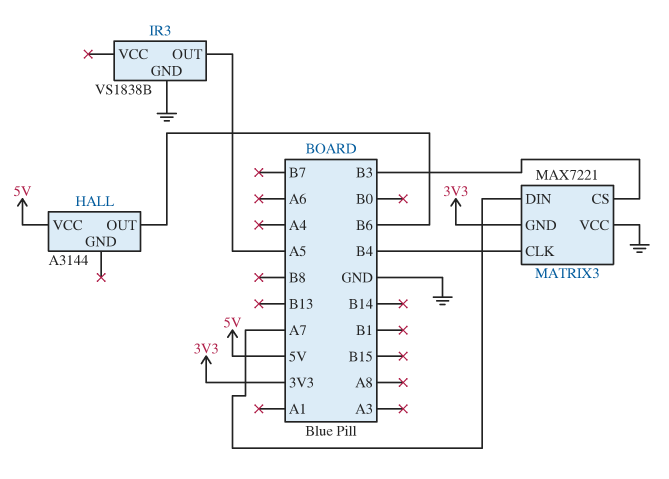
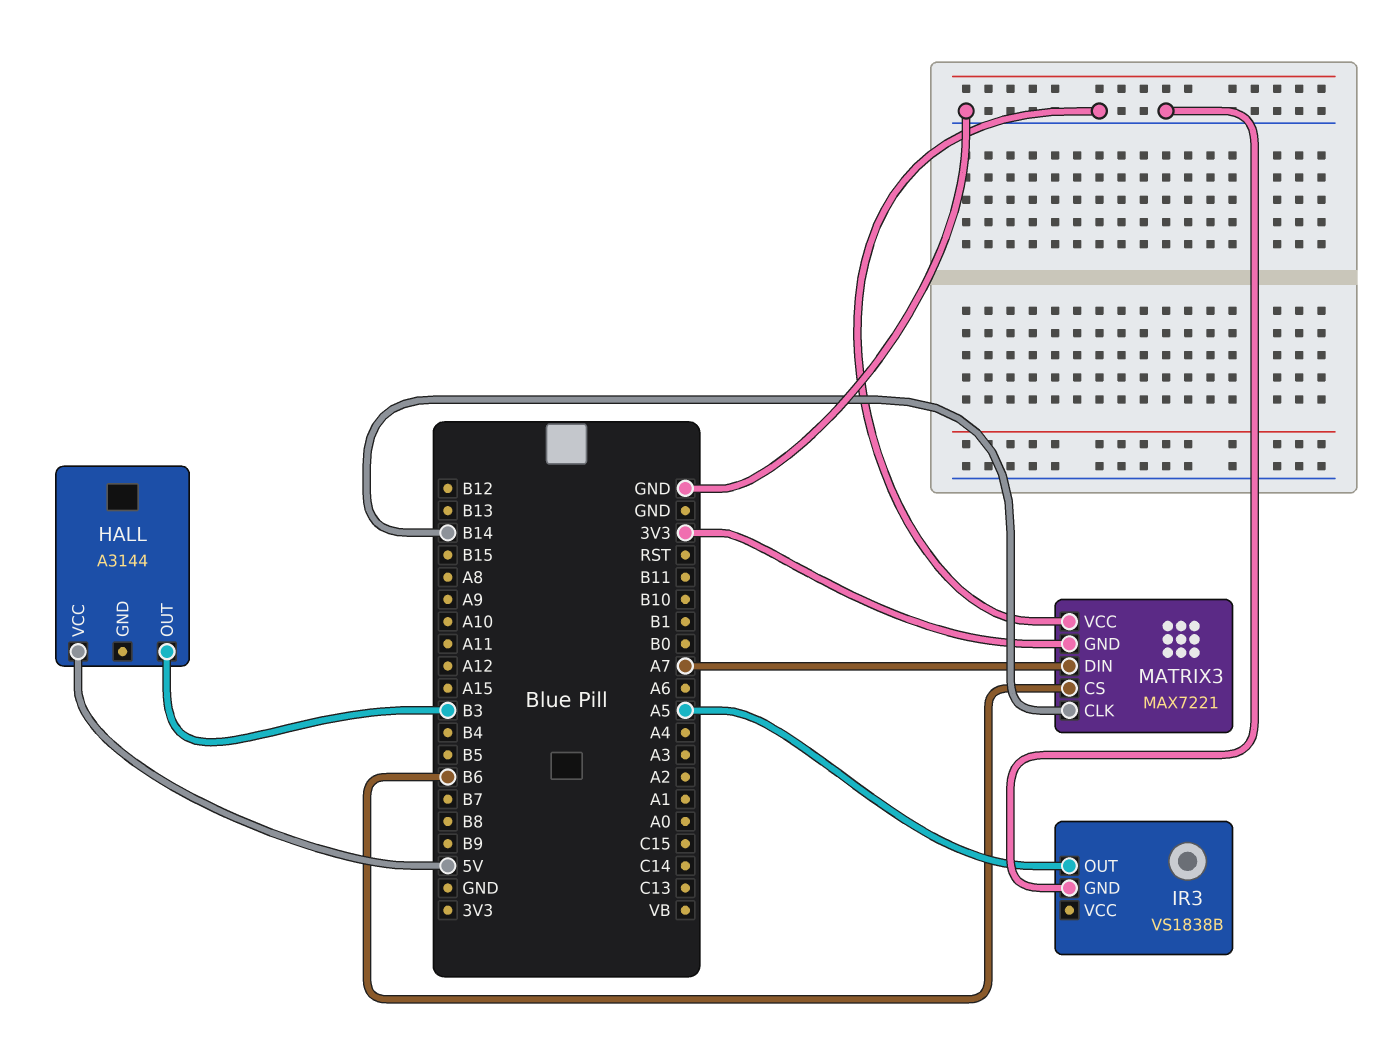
HALL pin OUT: B6 -> B3
MATRIX3 pin CLK: B4 -> B14
MATRIX3 pin CS: B3 -> B6

